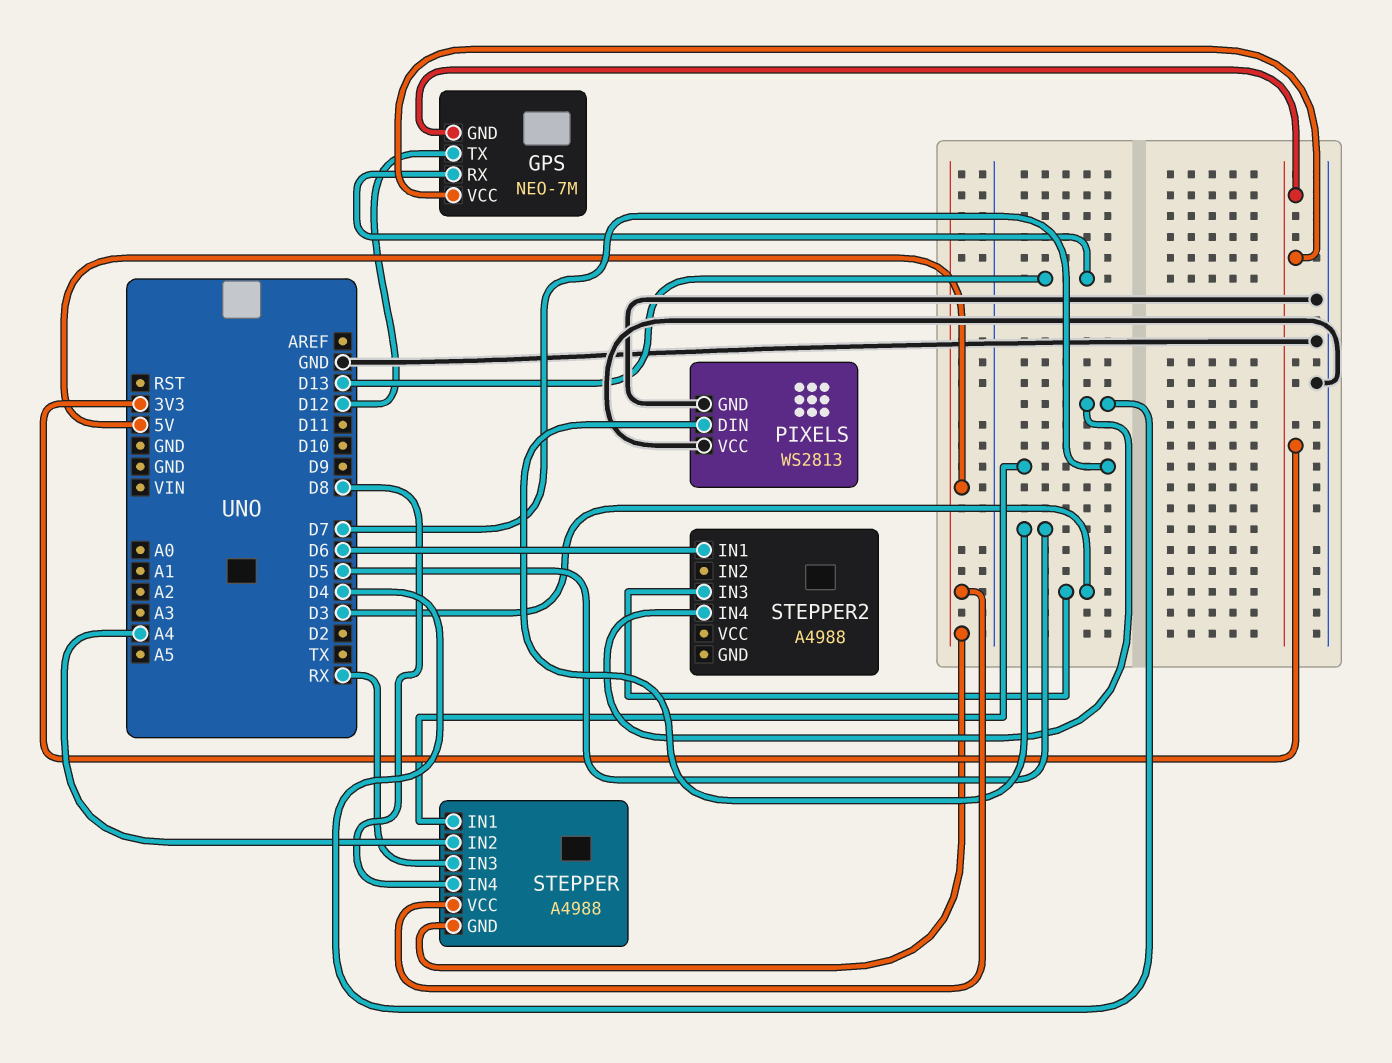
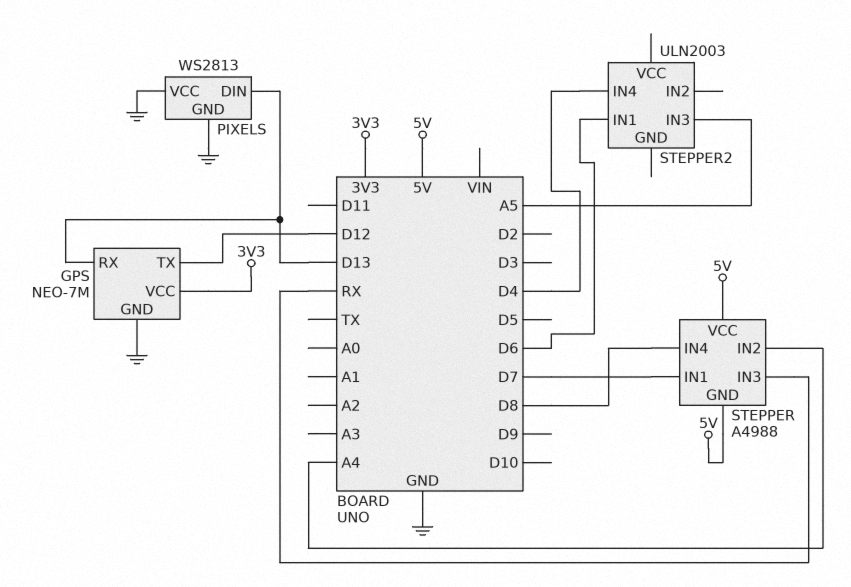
GPS pin GND: 3V3 -> GND
PIXELS pin DIN: D5 -> D13
STEPPER2: A4988 -> ULN2003
STEPPER2 pin IN3: D3 -> A5

